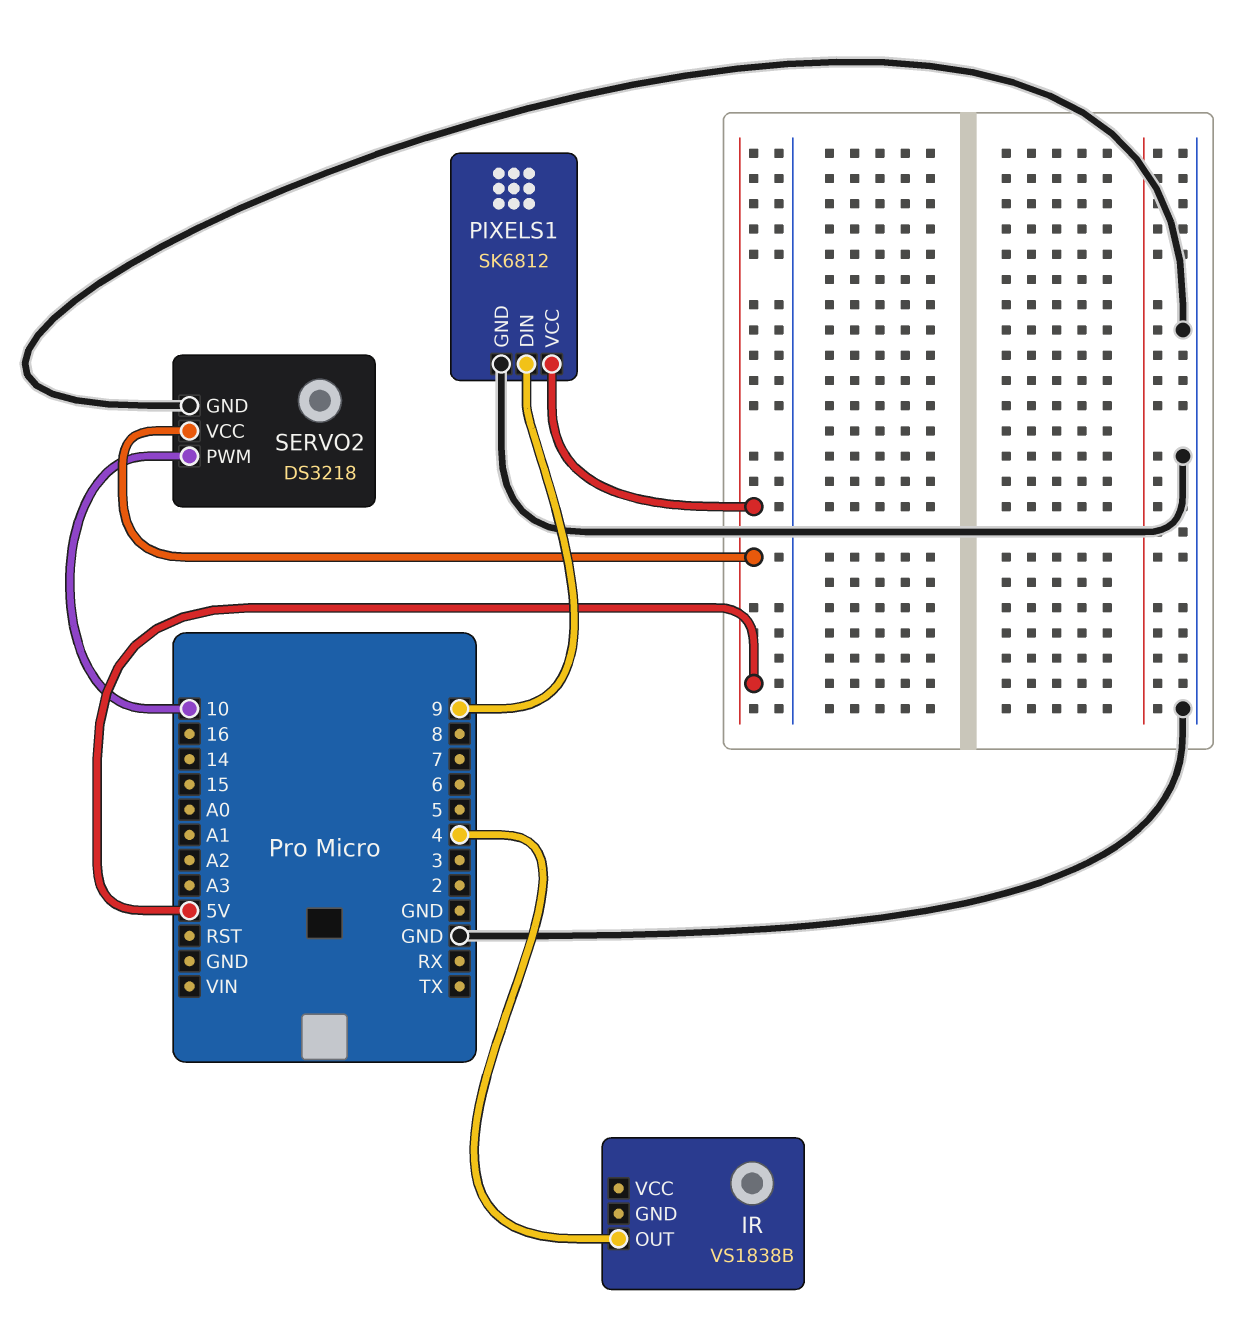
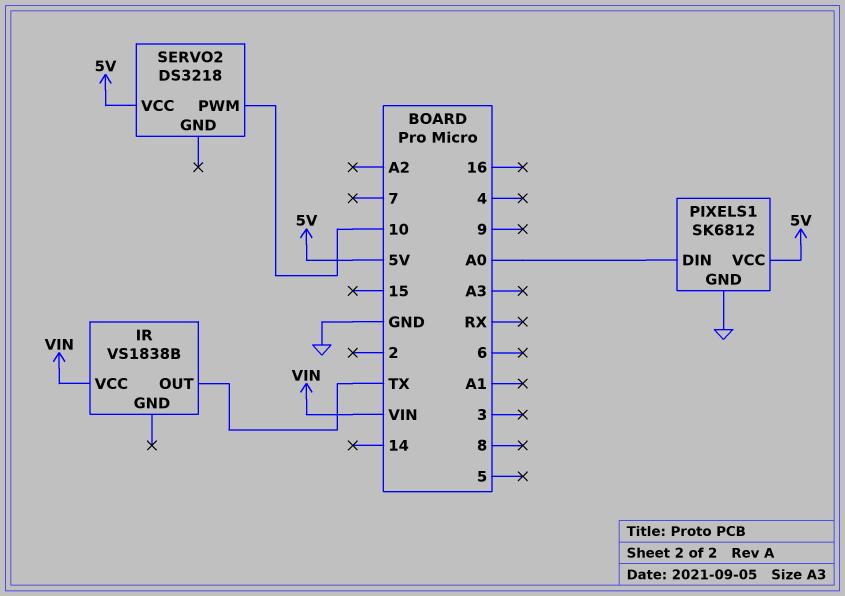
IR pin OUT: 4 -> TX
IR pin VCC: none -> VIN
PIXELS1 pin DIN: 9 -> A0
SERVO2 pin GND: GND -> none

